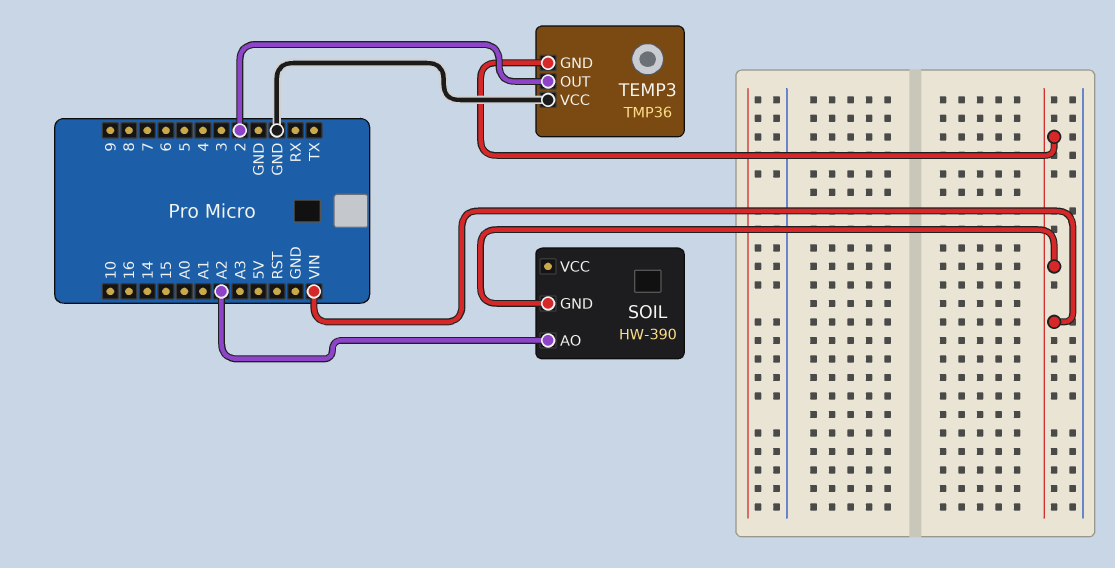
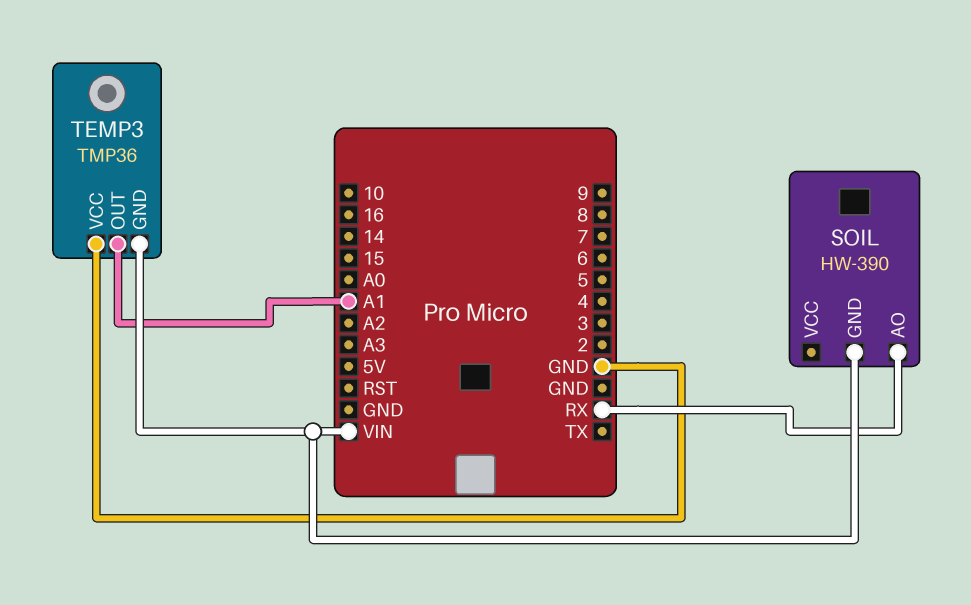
SOIL pin AO: A2 -> RX
TEMP3 pin OUT: 2 -> A1

